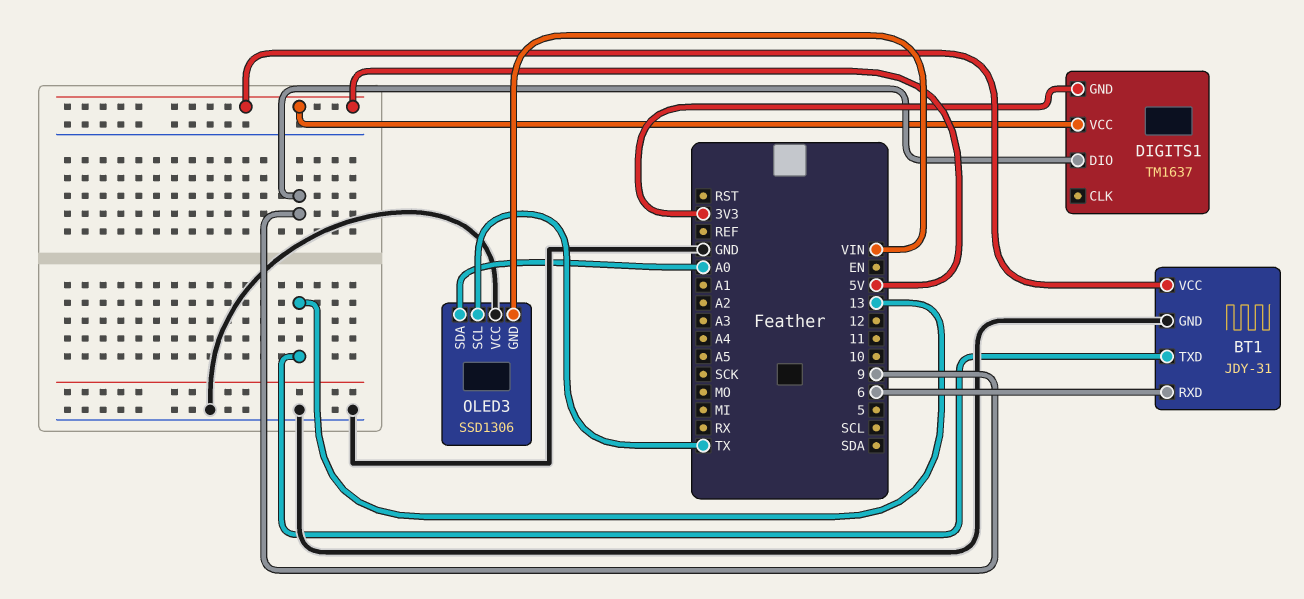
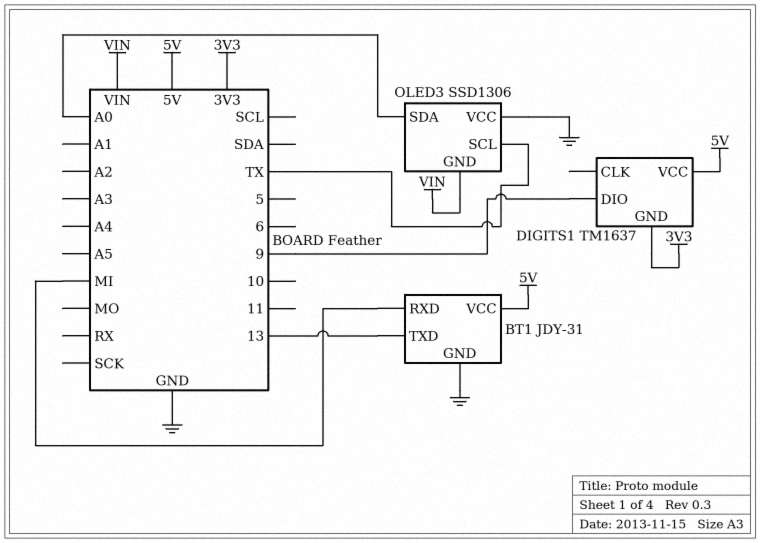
BT1 pin RXD: 6 -> MI

